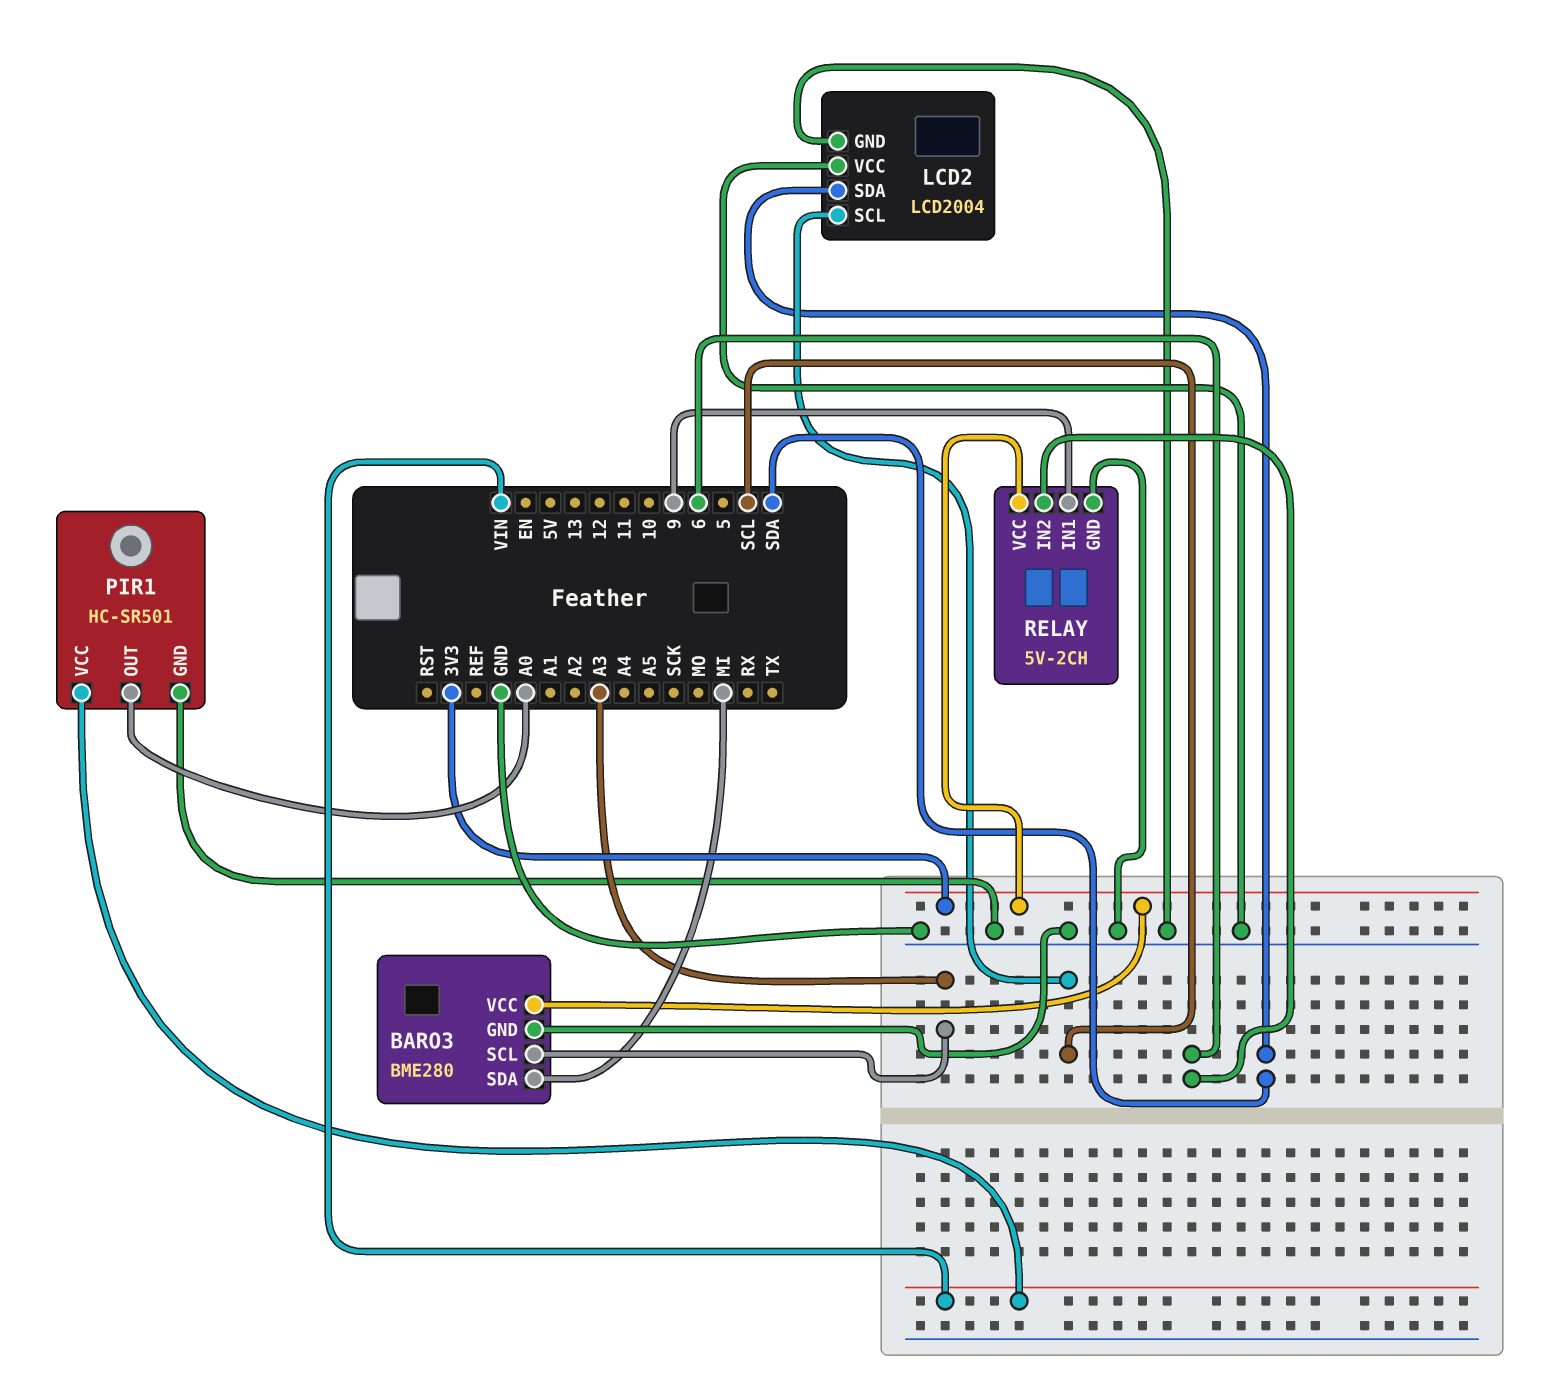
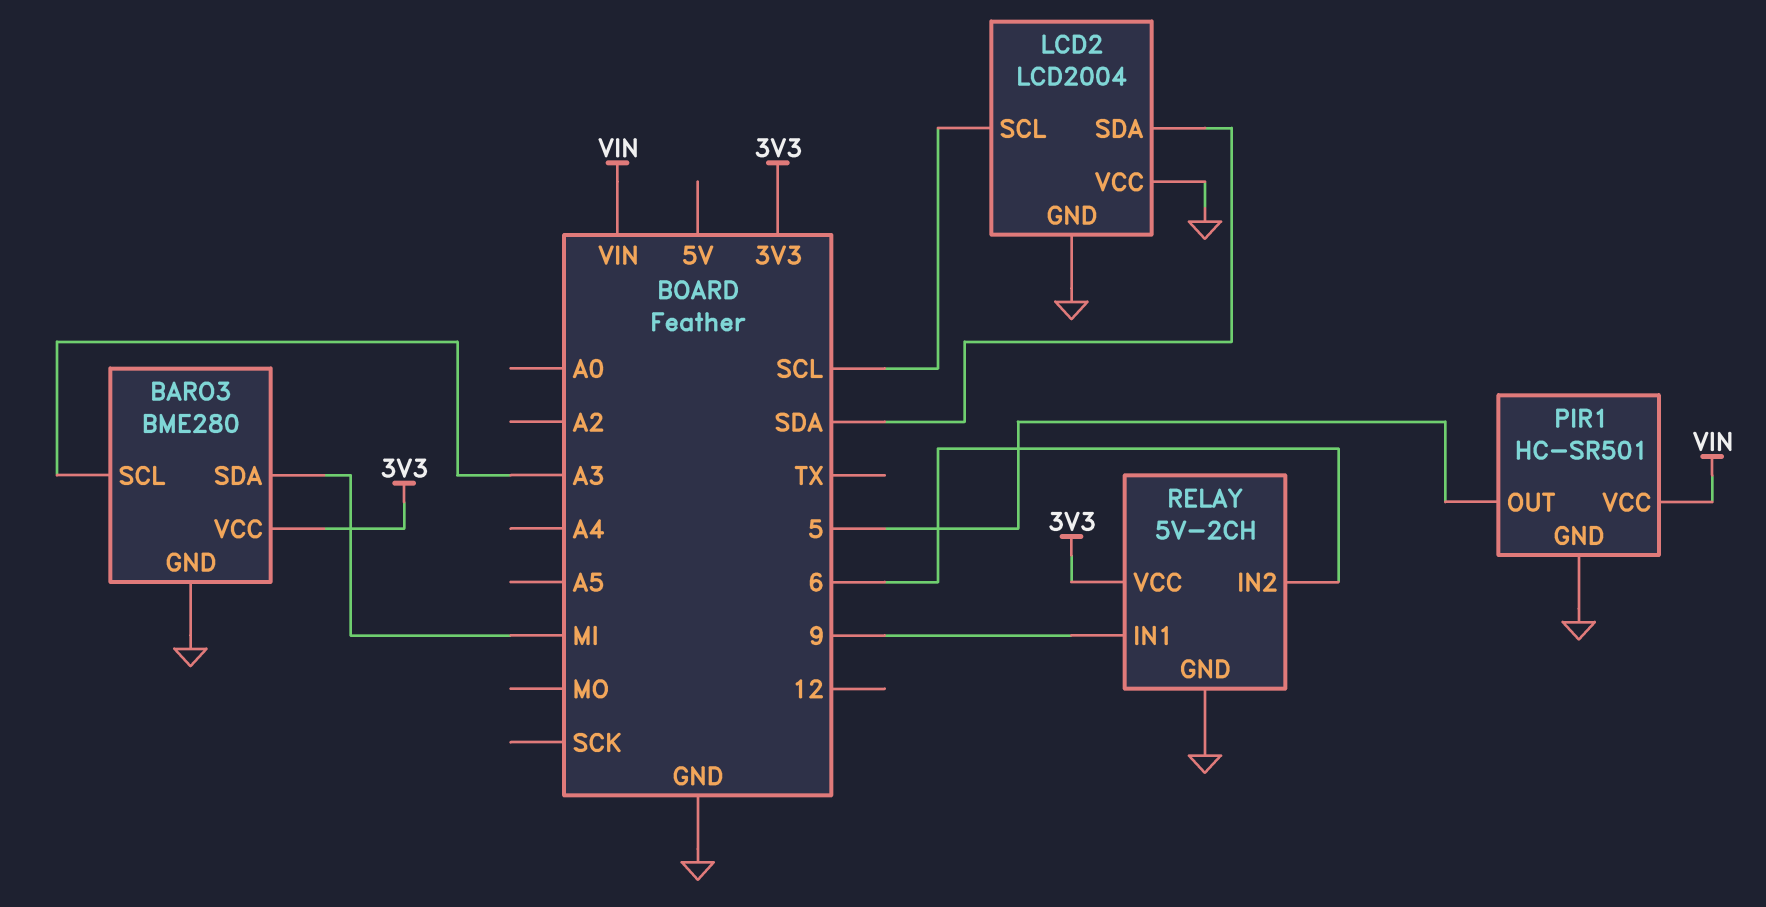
PIR1 pin OUT: A0 -> 5

